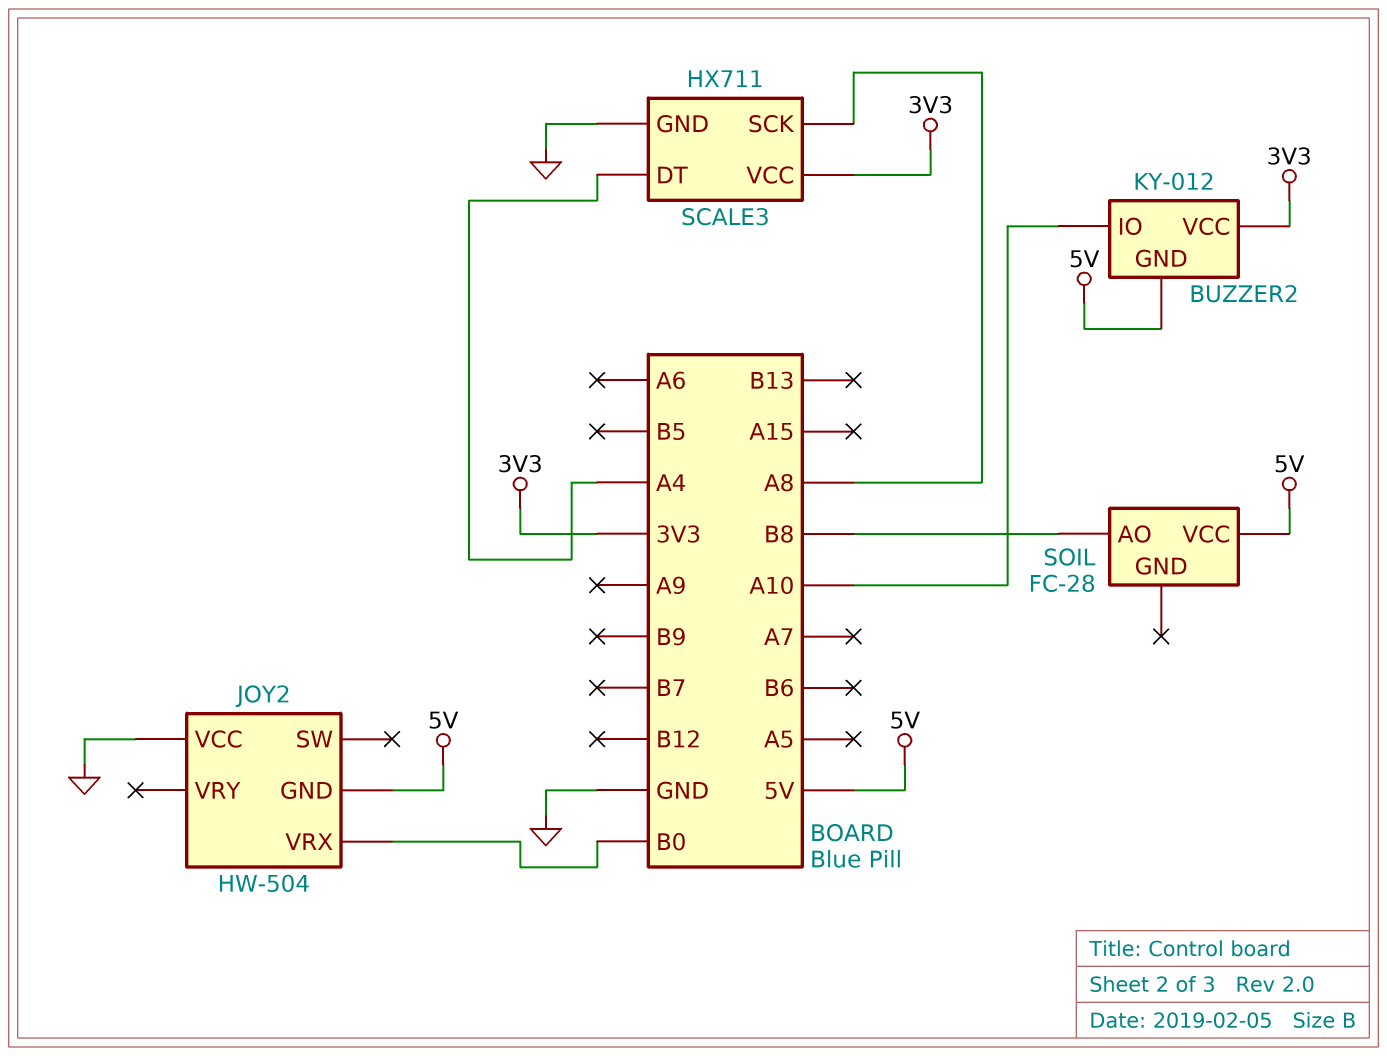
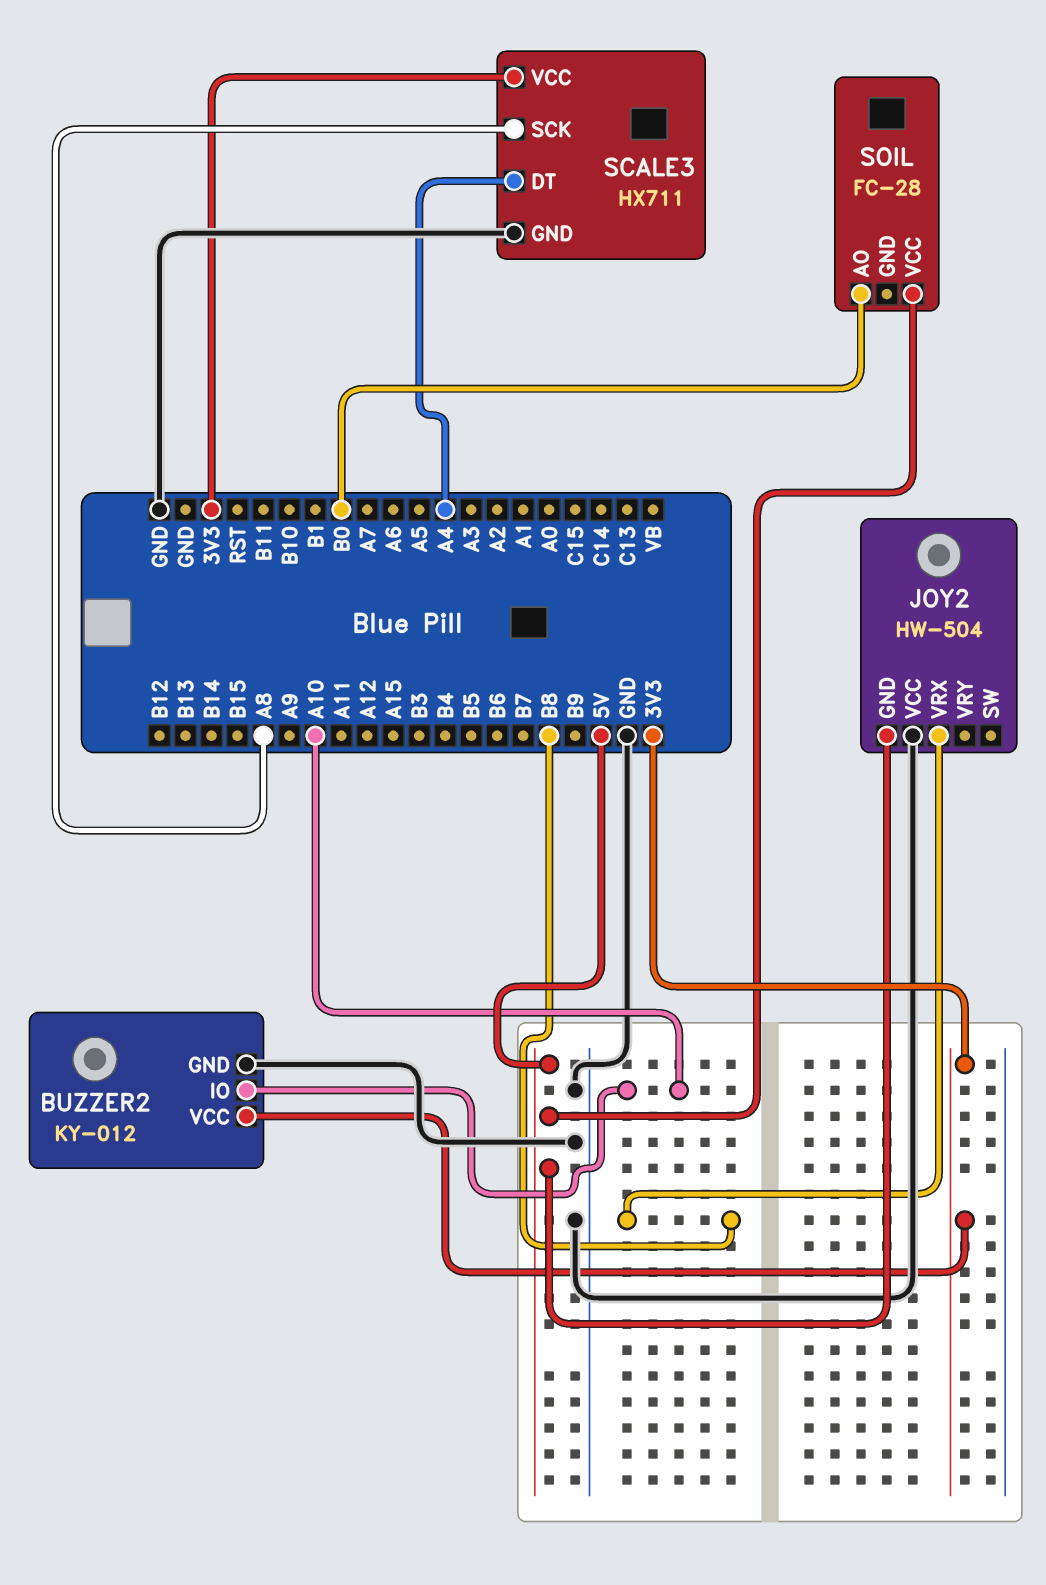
BUZZER2 pin GND: 5V -> GND
JOY2 pin VRX: B0 -> B8
SOIL pin AO: B8 -> B0

